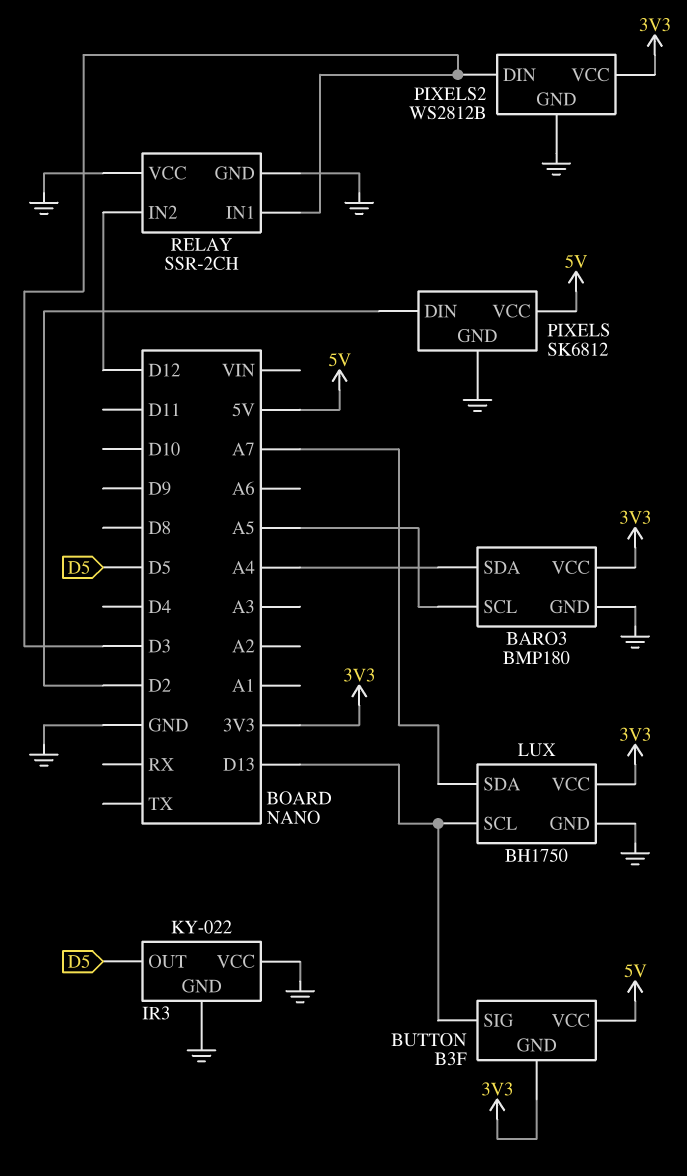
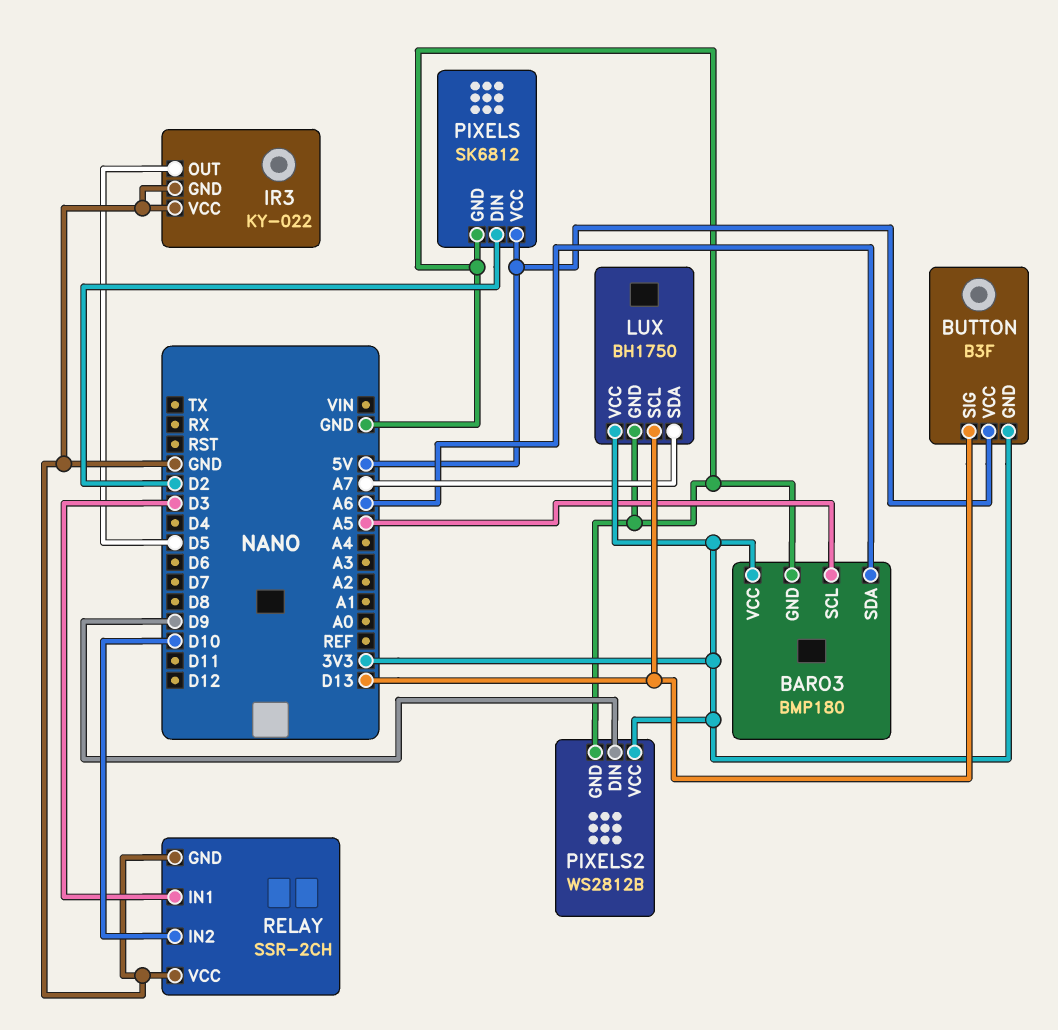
BARO3 pin SDA: A4 -> A6
PIXELS2 pin DIN: D3 -> D9
RELAY pin IN2: D12 -> D10

